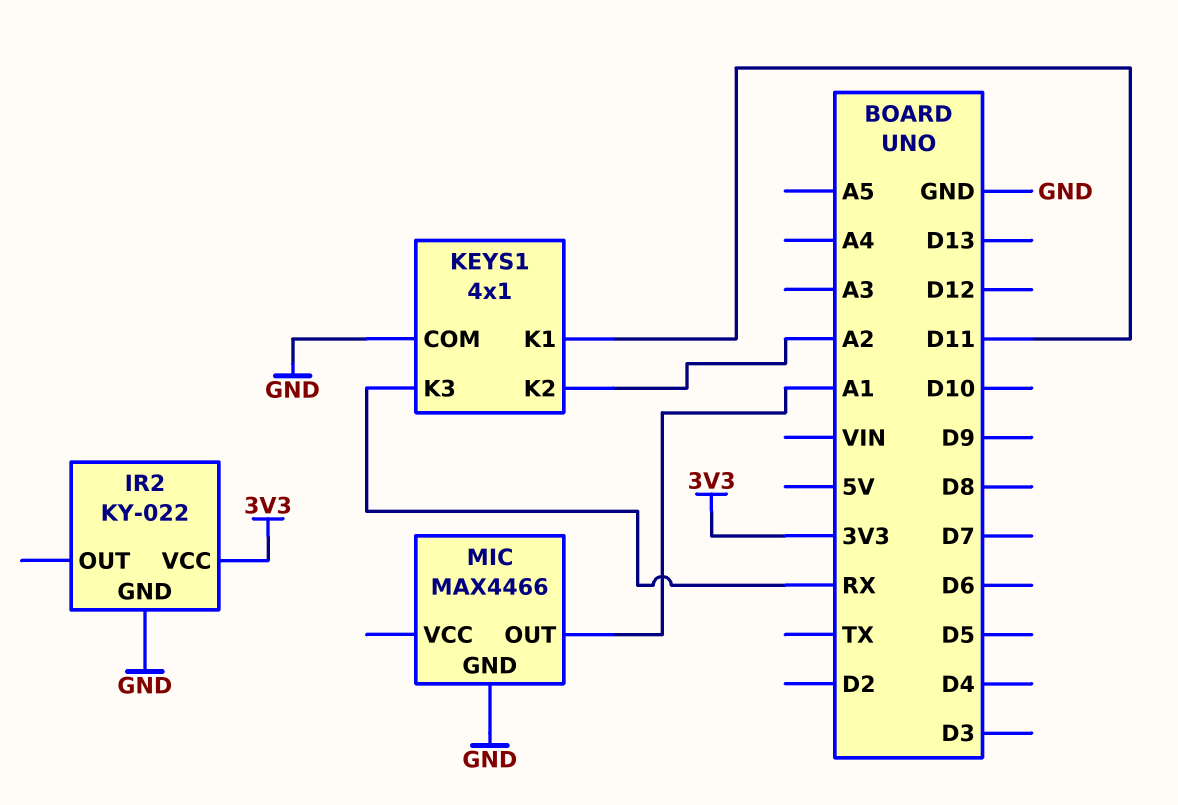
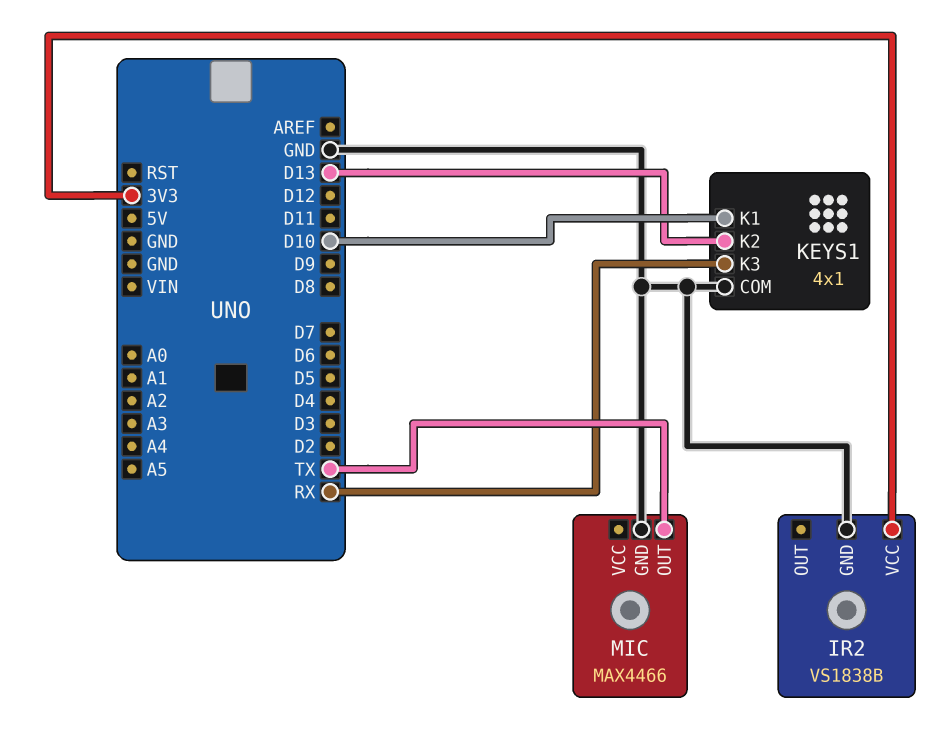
IR2: KY-022 -> VS1838B
KEYS1 pin K1: D11 -> D10
KEYS1 pin K2: A2 -> D13
MIC pin OUT: A1 -> TX

